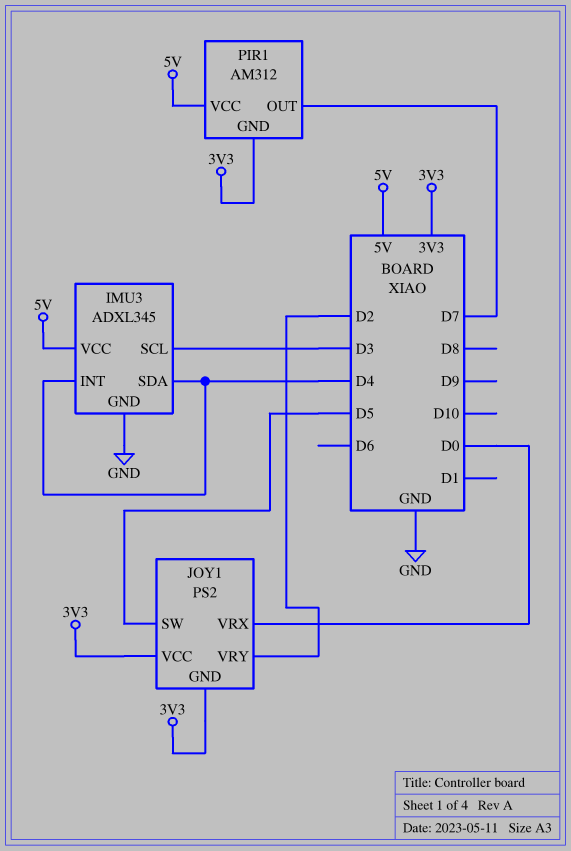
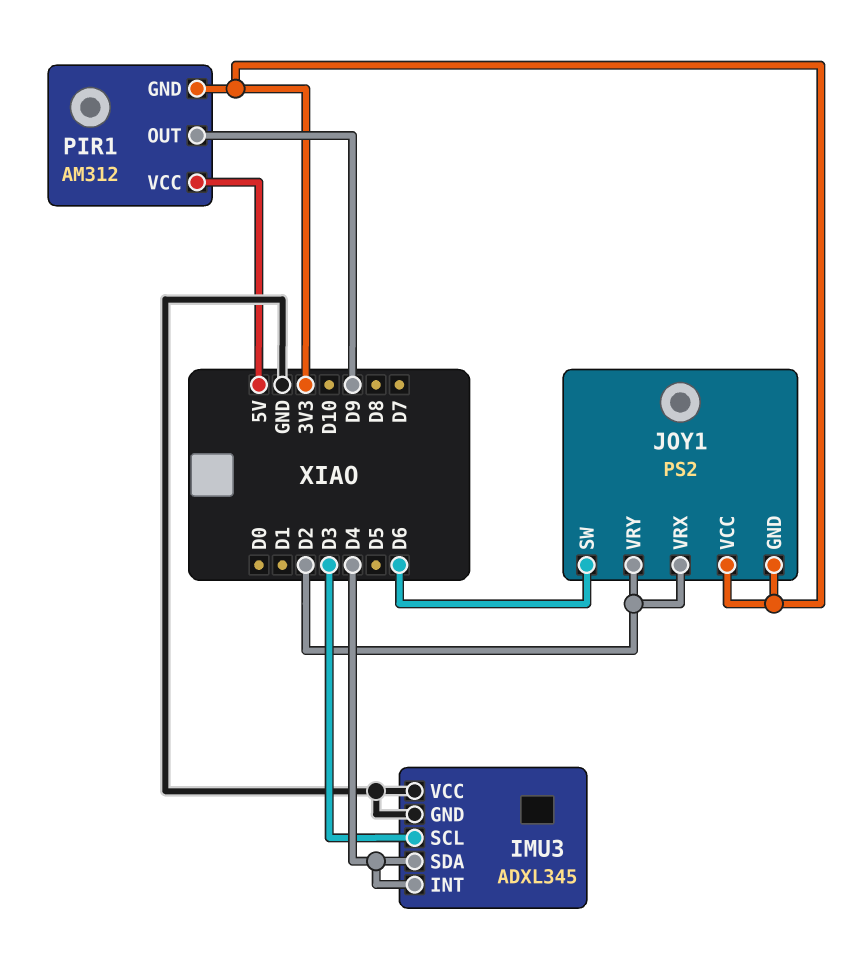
IMU3 pin VCC: 5V -> GND
JOY1 pin SW: D5 -> D6
JOY1 pin VRX: D0 -> D2
PIR1 pin OUT: D7 -> D9

